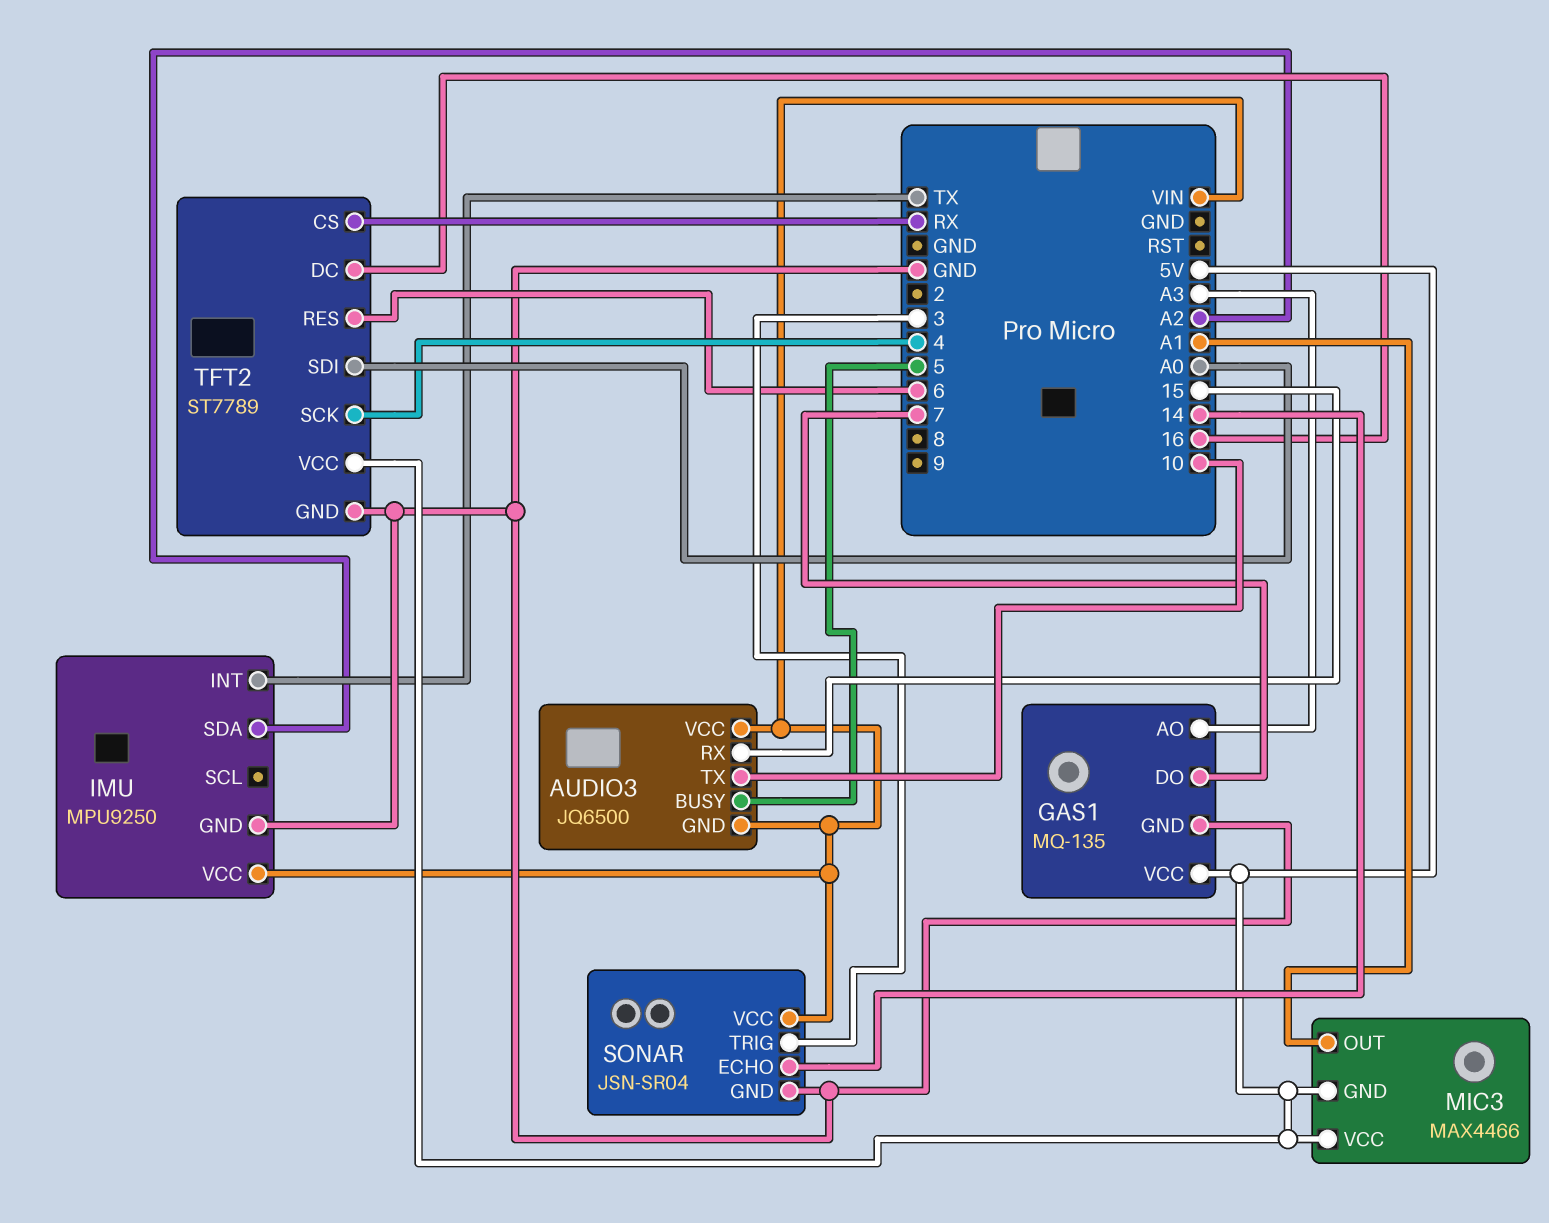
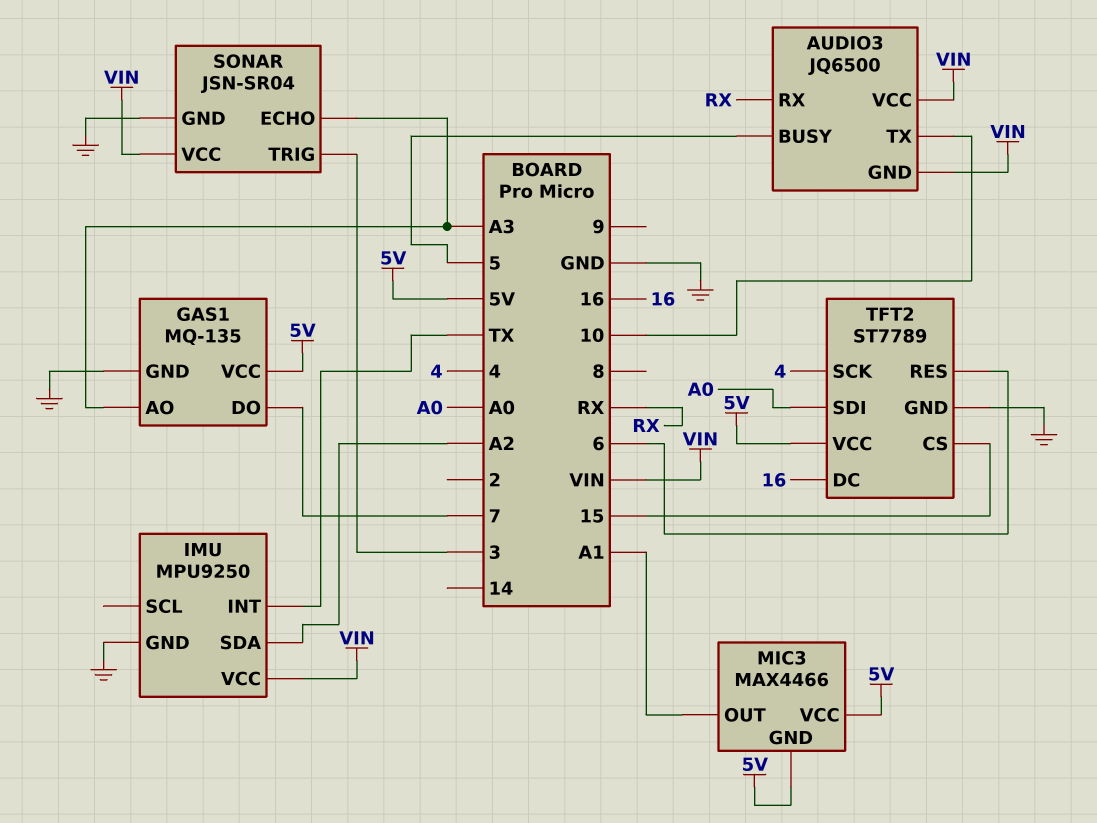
AUDIO3 pin RX: 15 -> RX
SONAR pin ECHO: 14 -> A3
TFT2 pin CS: RX -> 15

